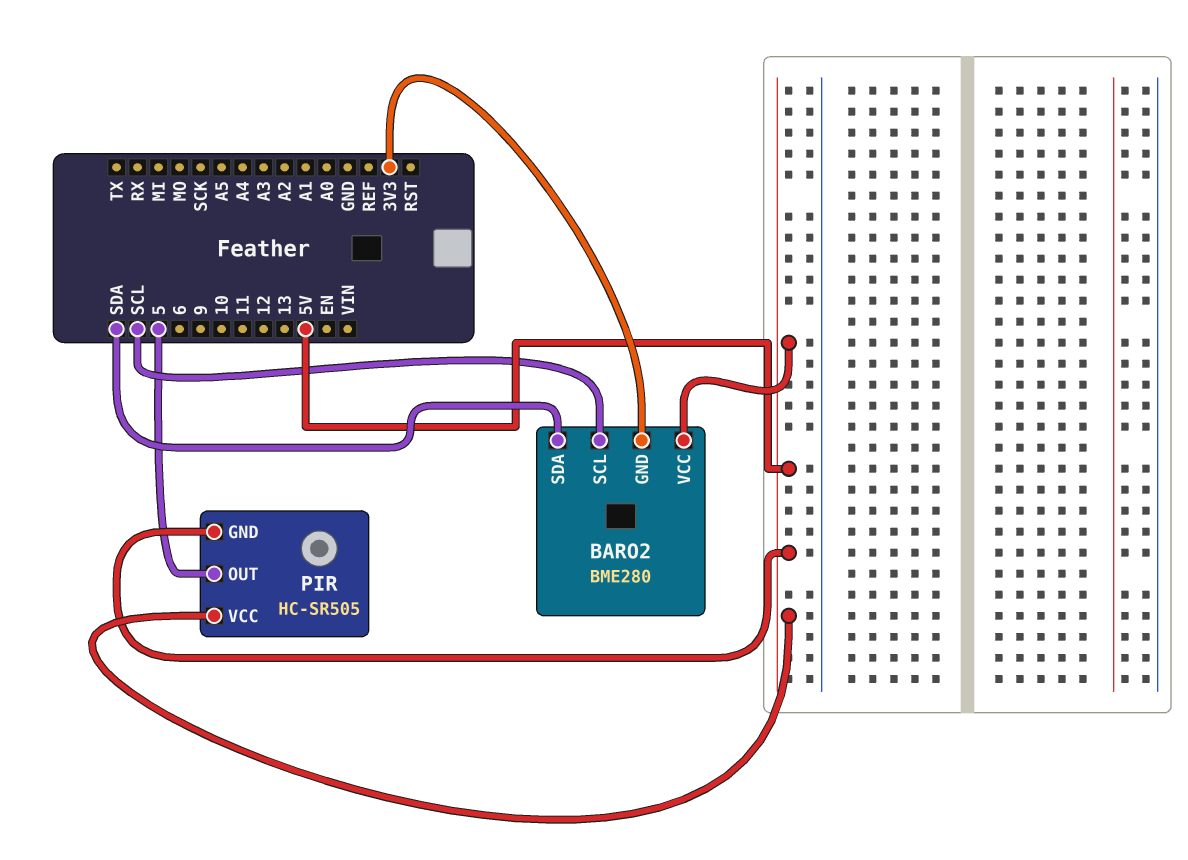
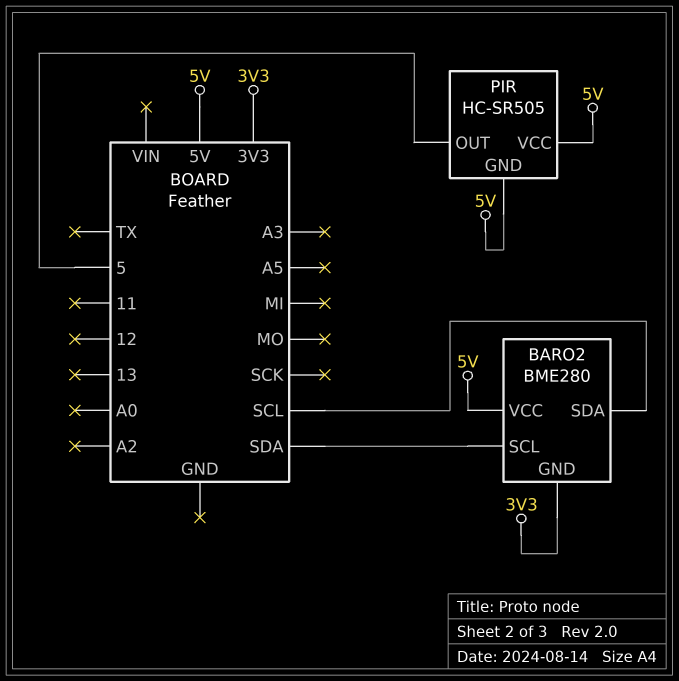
BARO2 pin SCL: SCL -> SDA
BARO2 pin SDA: SDA -> SCL

